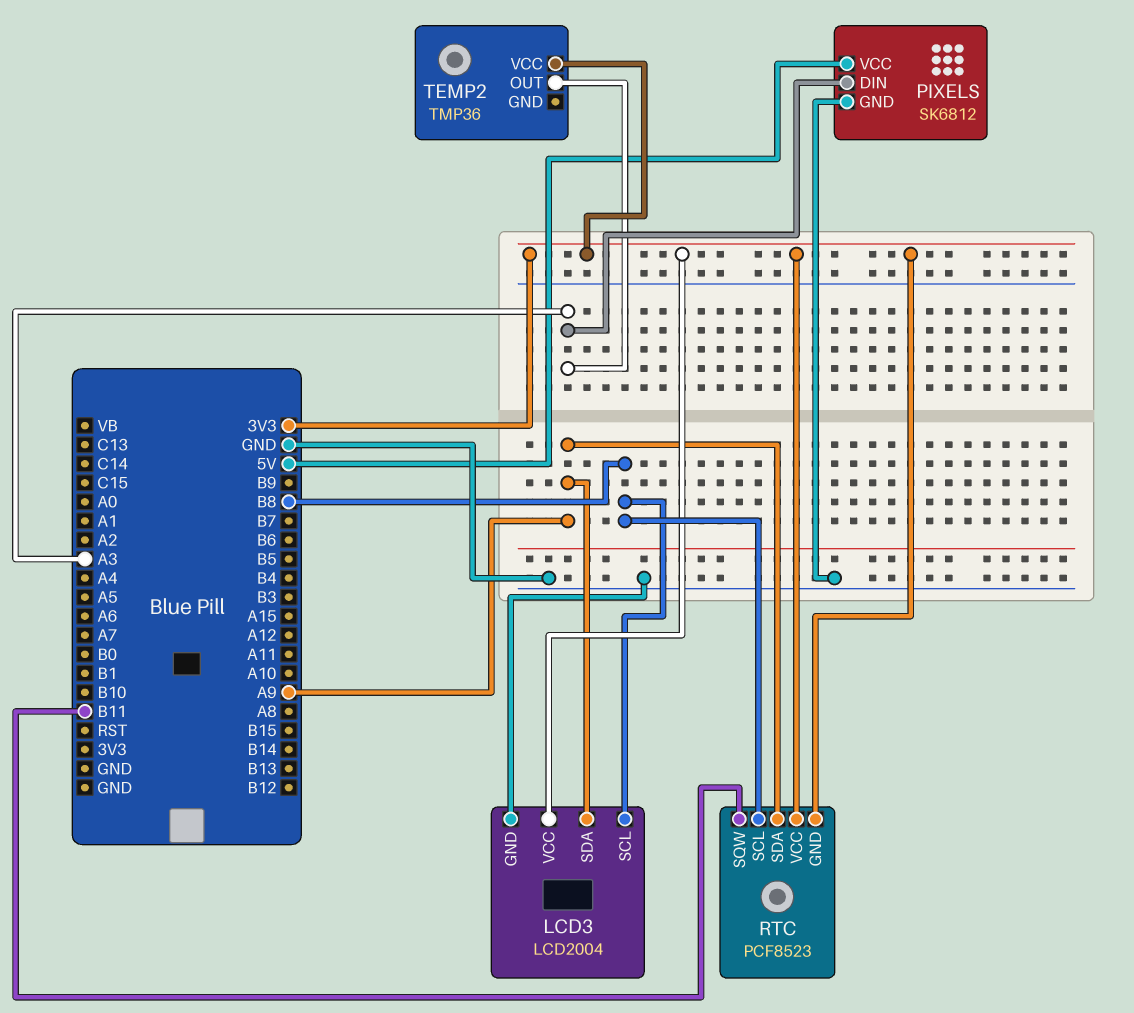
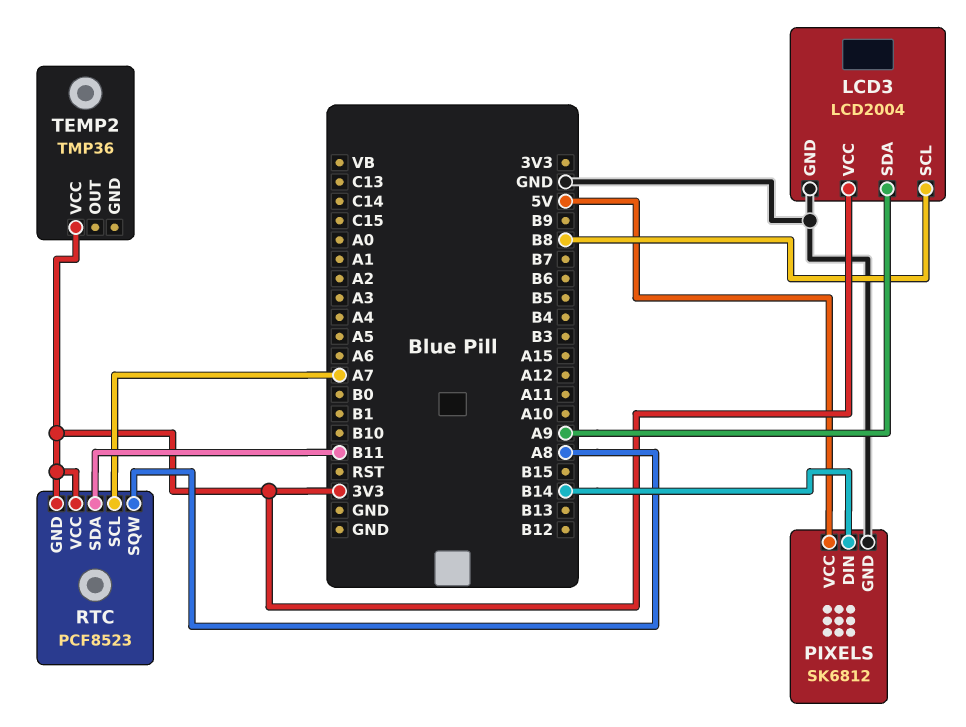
PIXELS pin DIN: A3 -> B14
RTC pin SCL: B8 -> A7
RTC pin SDA: A9 -> B11
RTC pin SQW: B11 -> A8
TEMP2 pin OUT: A3 -> none

